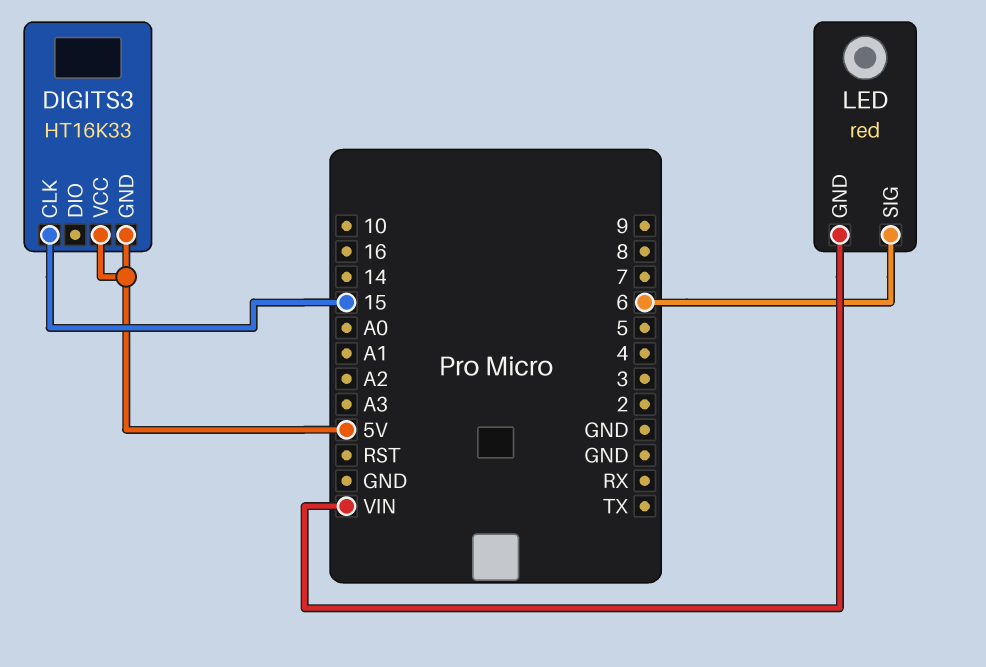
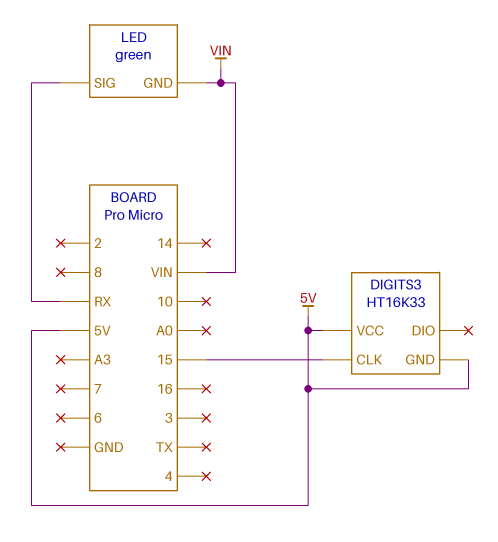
LED: red -> green
LED pin SIG: 6 -> RX

